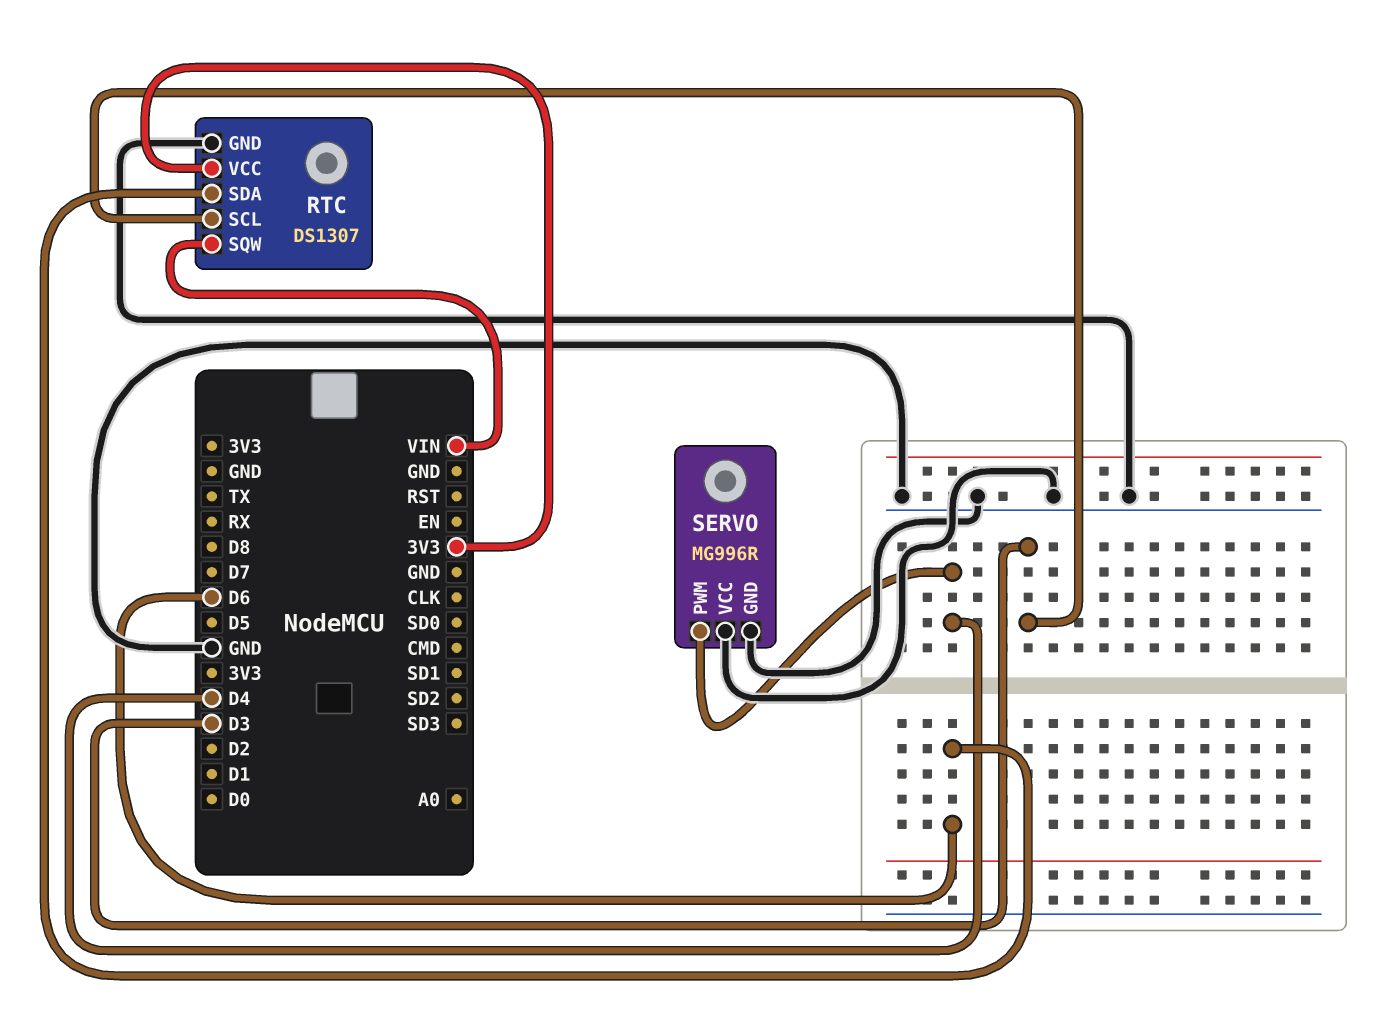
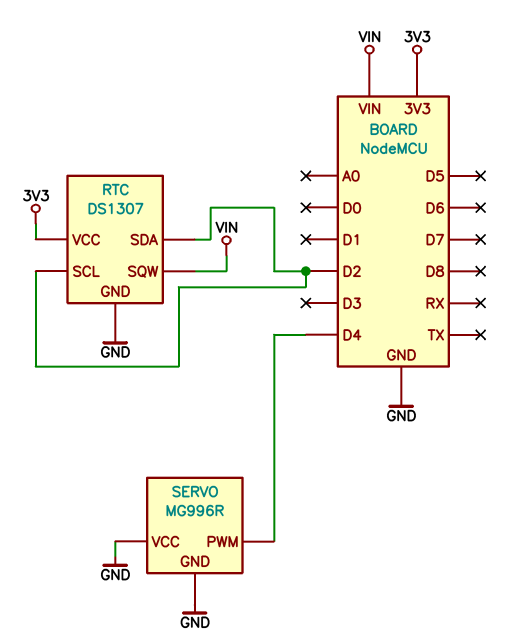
RTC pin SCL: D3 -> D2
RTC pin SDA: D6 -> D2

